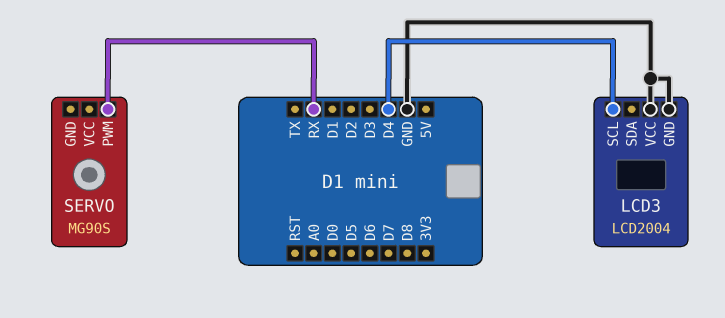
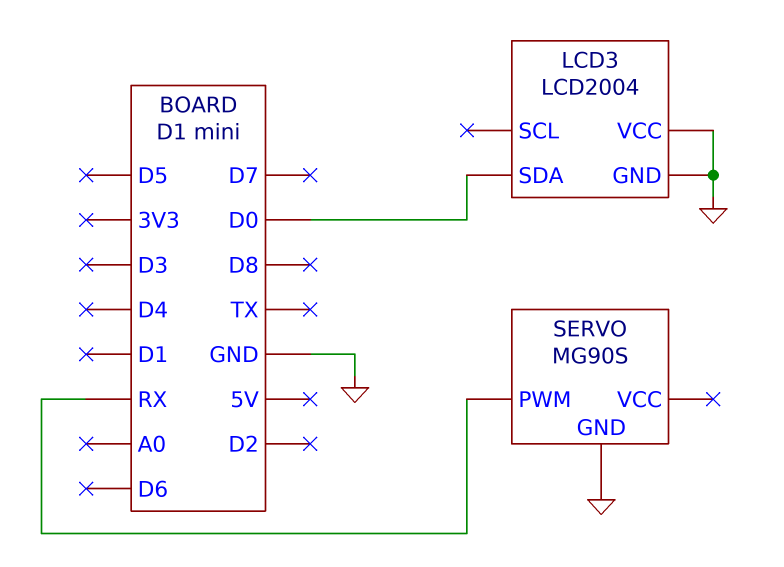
LCD3 pin SCL: D4 -> none
LCD3 pin SDA: none -> D0
SERVO pin GND: none -> GND

